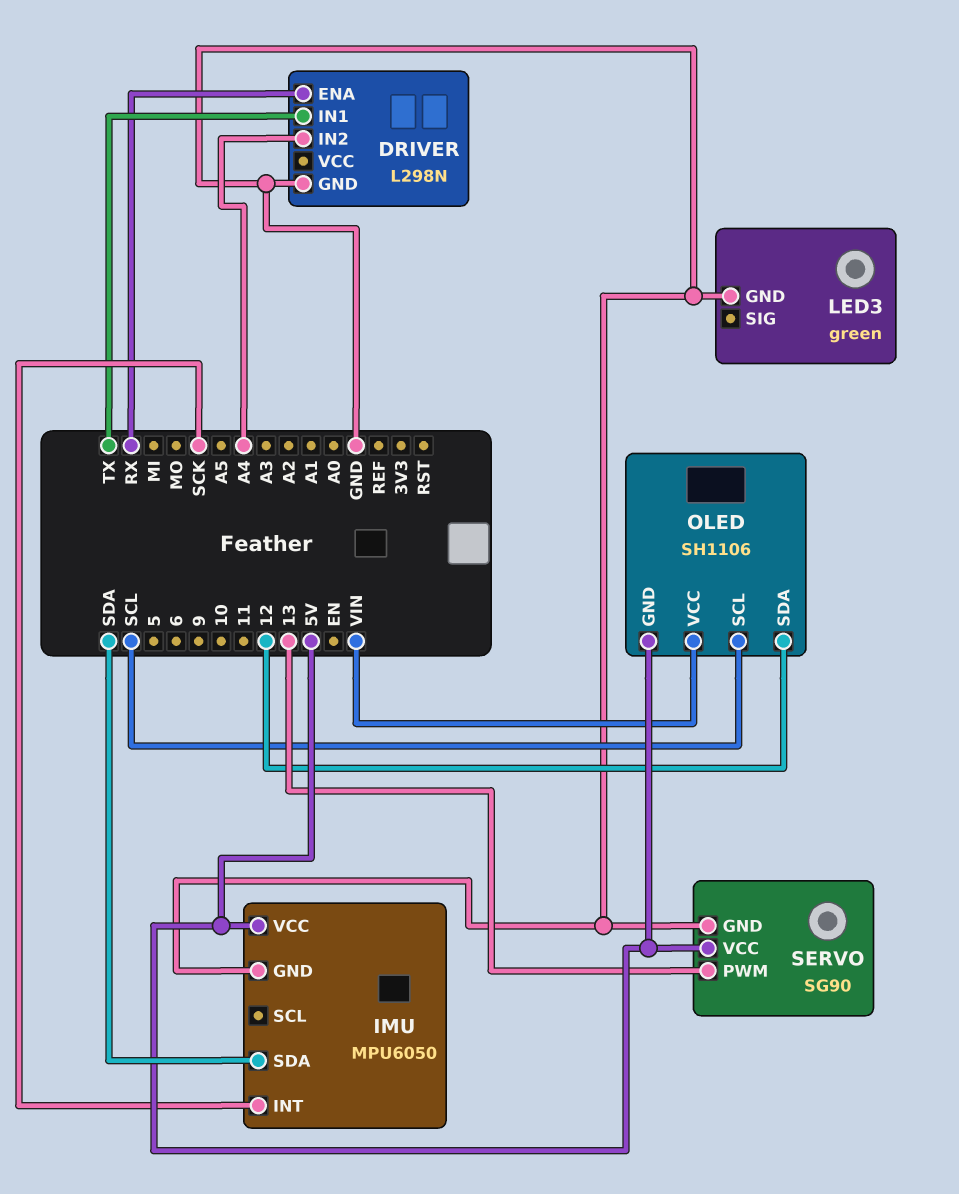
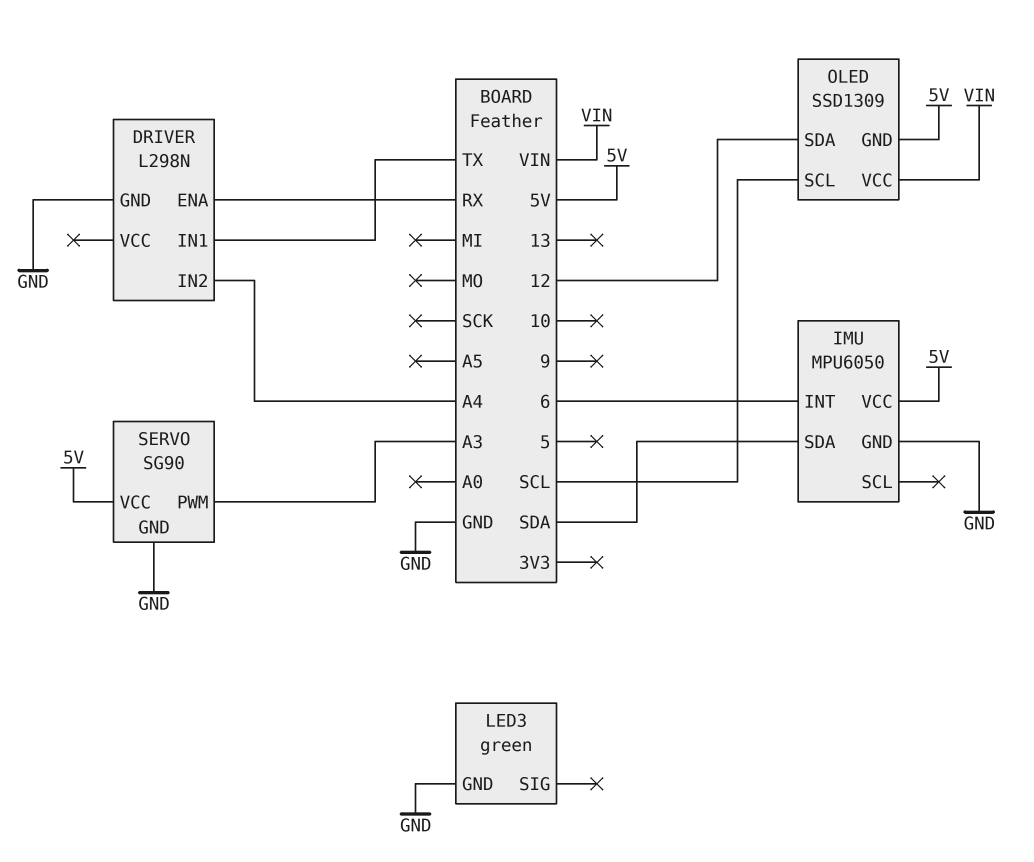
IMU pin INT: SCK -> 6
OLED: SH1106 -> SSD1309
SERVO pin PWM: 13 -> A3

